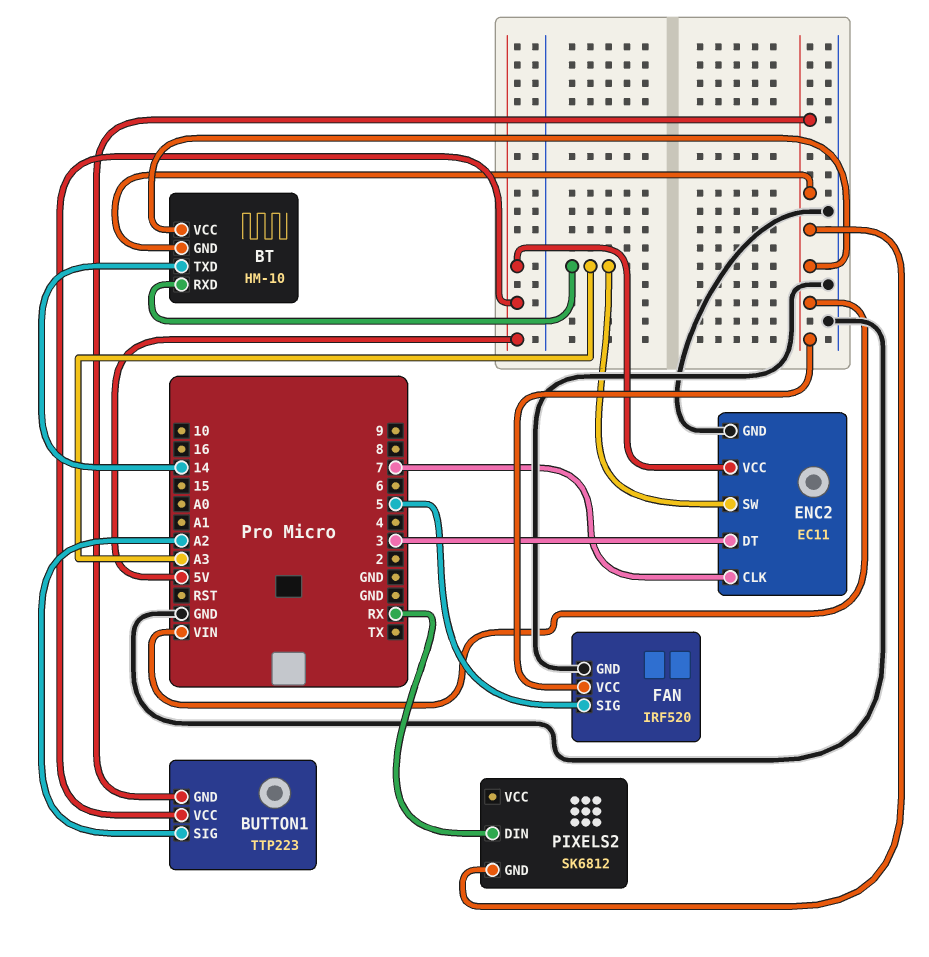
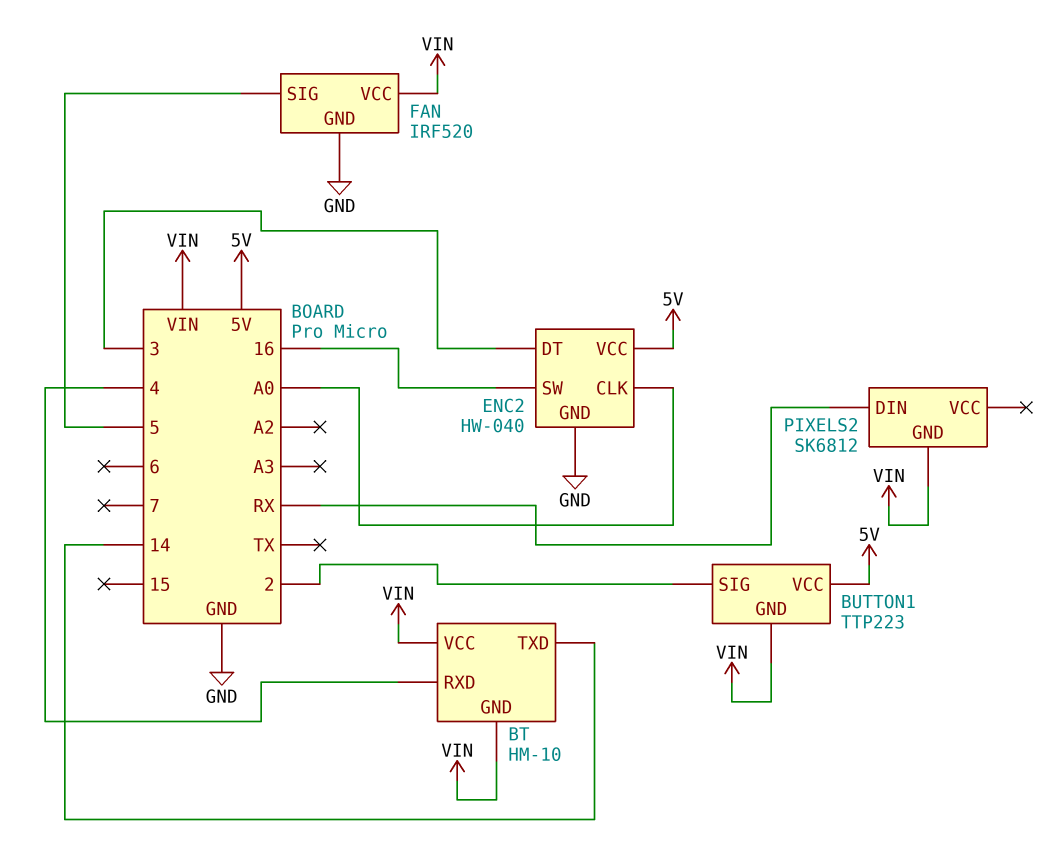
BT pin RXD: A3 -> 4
BUTTON1 pin SIG: A2 -> 2
ENC2: EC11 -> HW-040
ENC2 pin CLK: 7 -> A0
ENC2 pin SW: A3 -> 16

